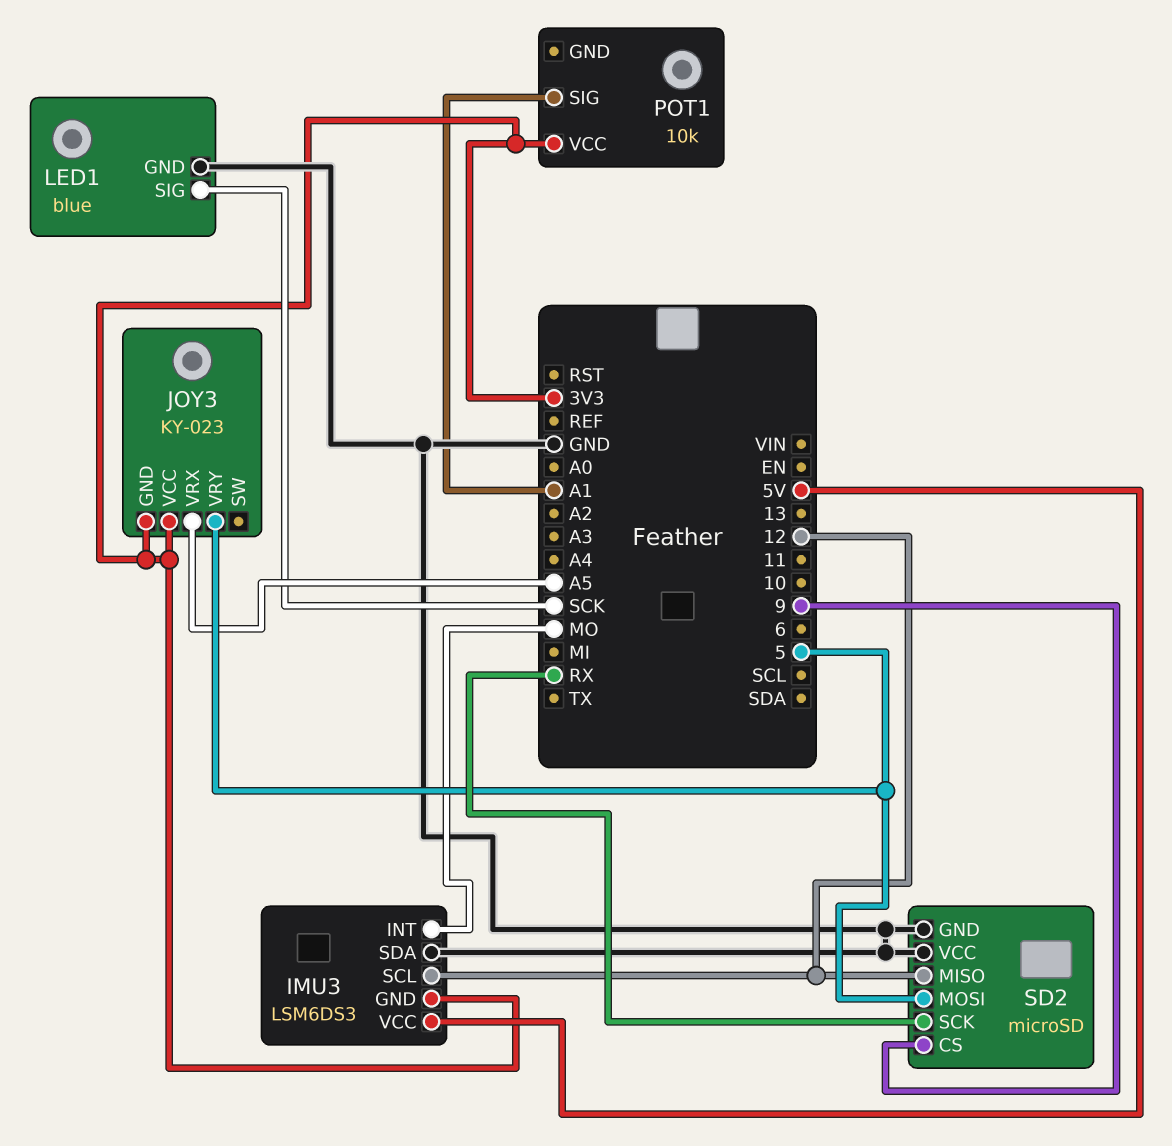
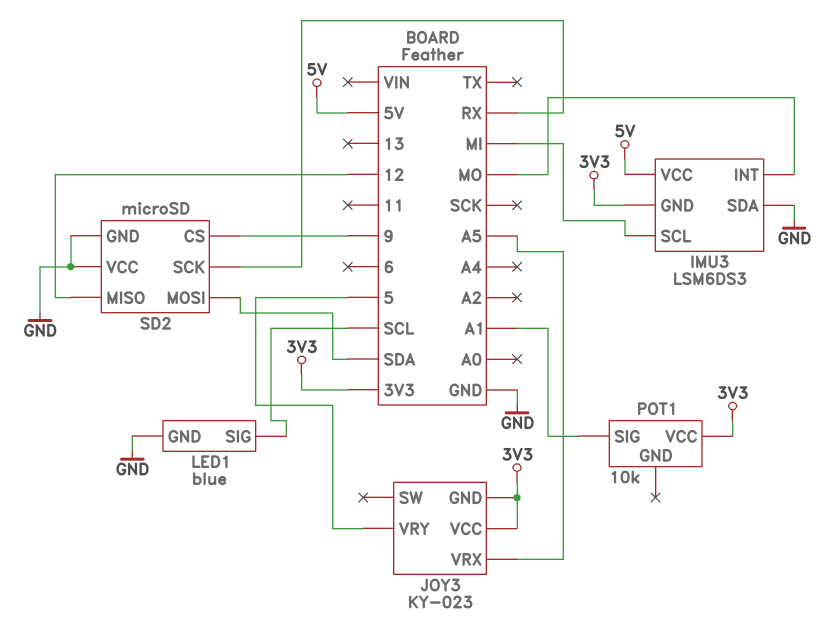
IMU3 pin SCL: 12 -> MI
LED1 pin SIG: SCK -> SCL
SD2 pin MOSI: 5 -> SDA

